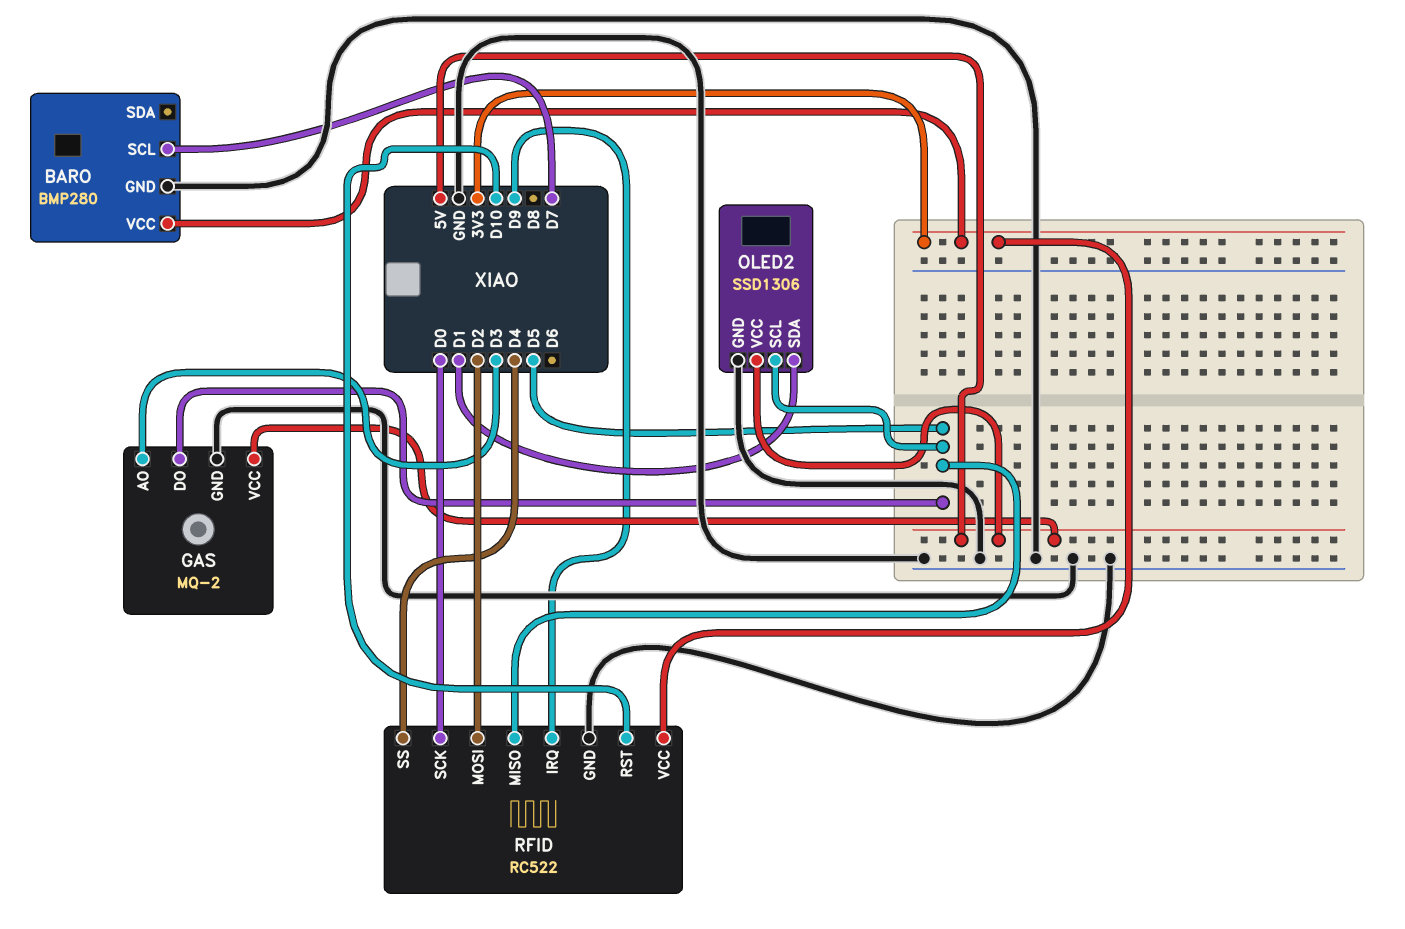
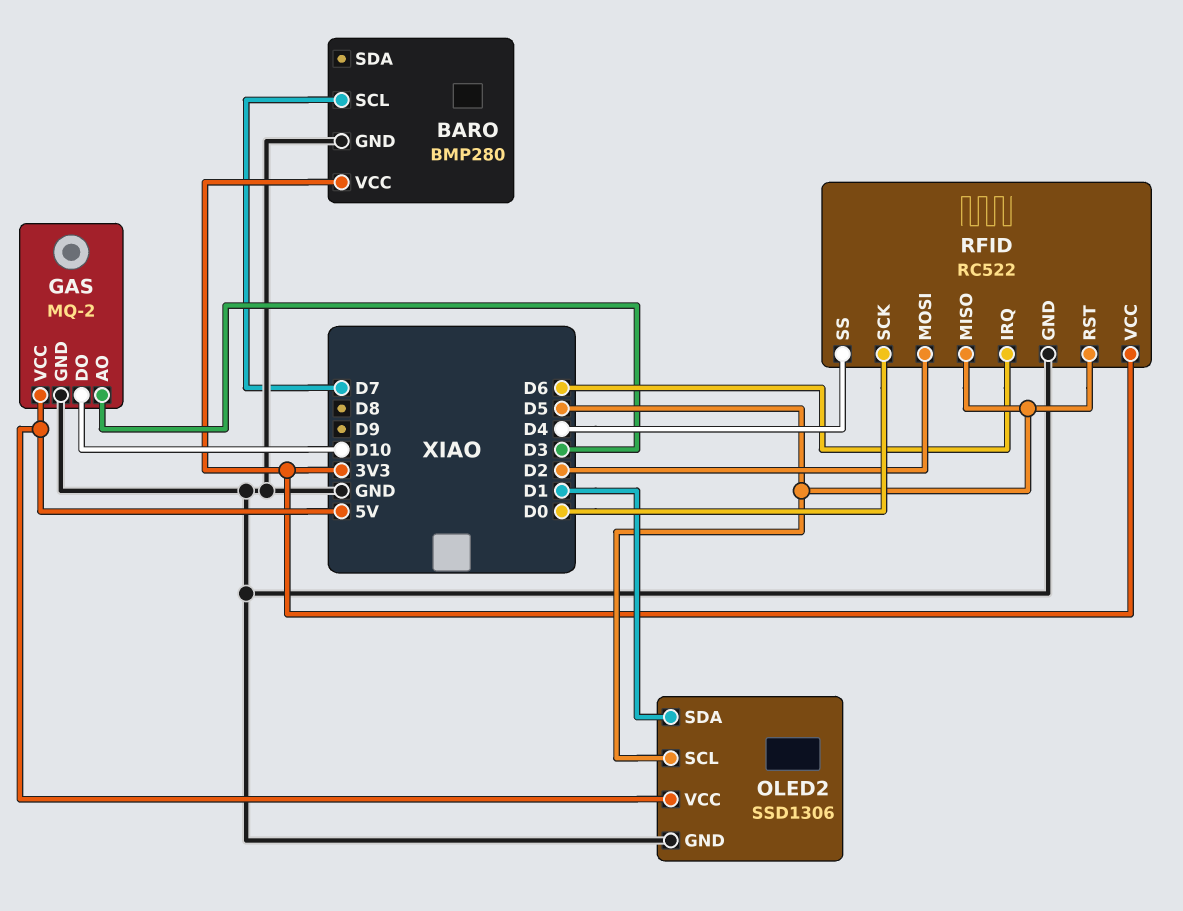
GAS pin DO: D5 -> D10
RFID pin IRQ: D9 -> D6
RFID pin RST: D10 -> D5

